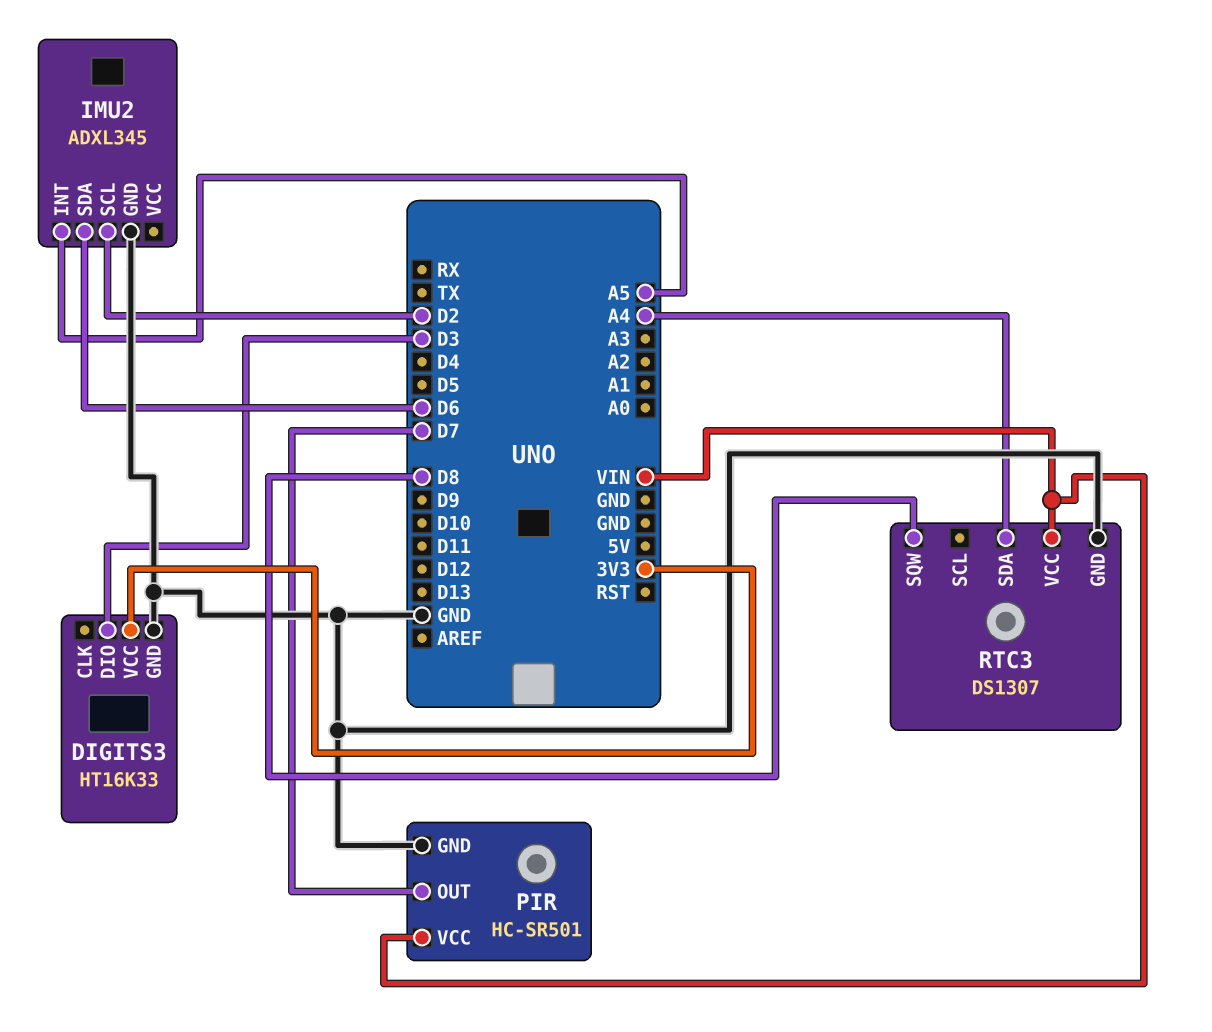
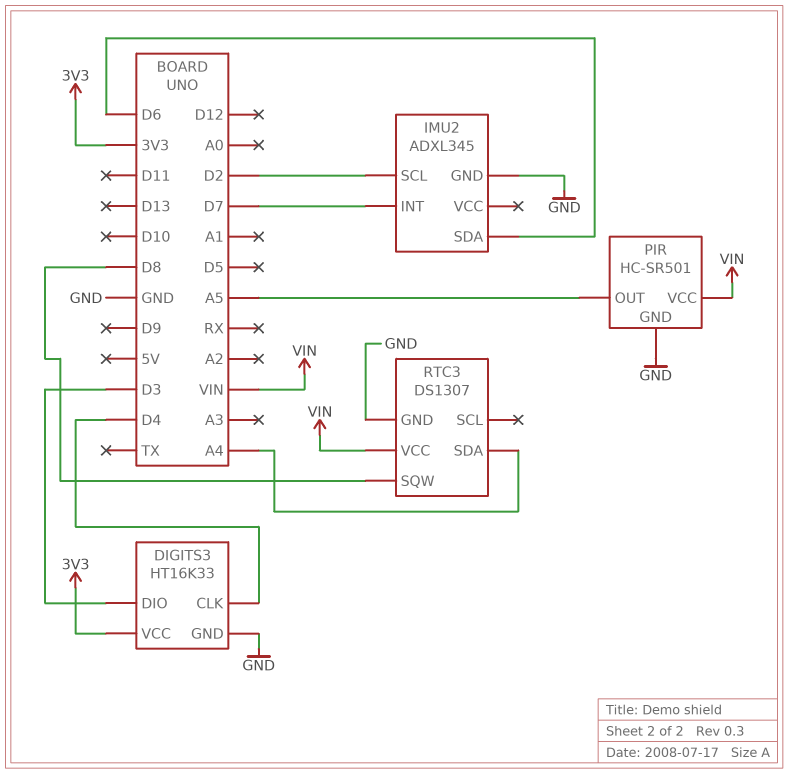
DIGITS3 pin CLK: none -> D4
IMU2 pin INT: A5 -> D7
PIR pin OUT: D7 -> A5

